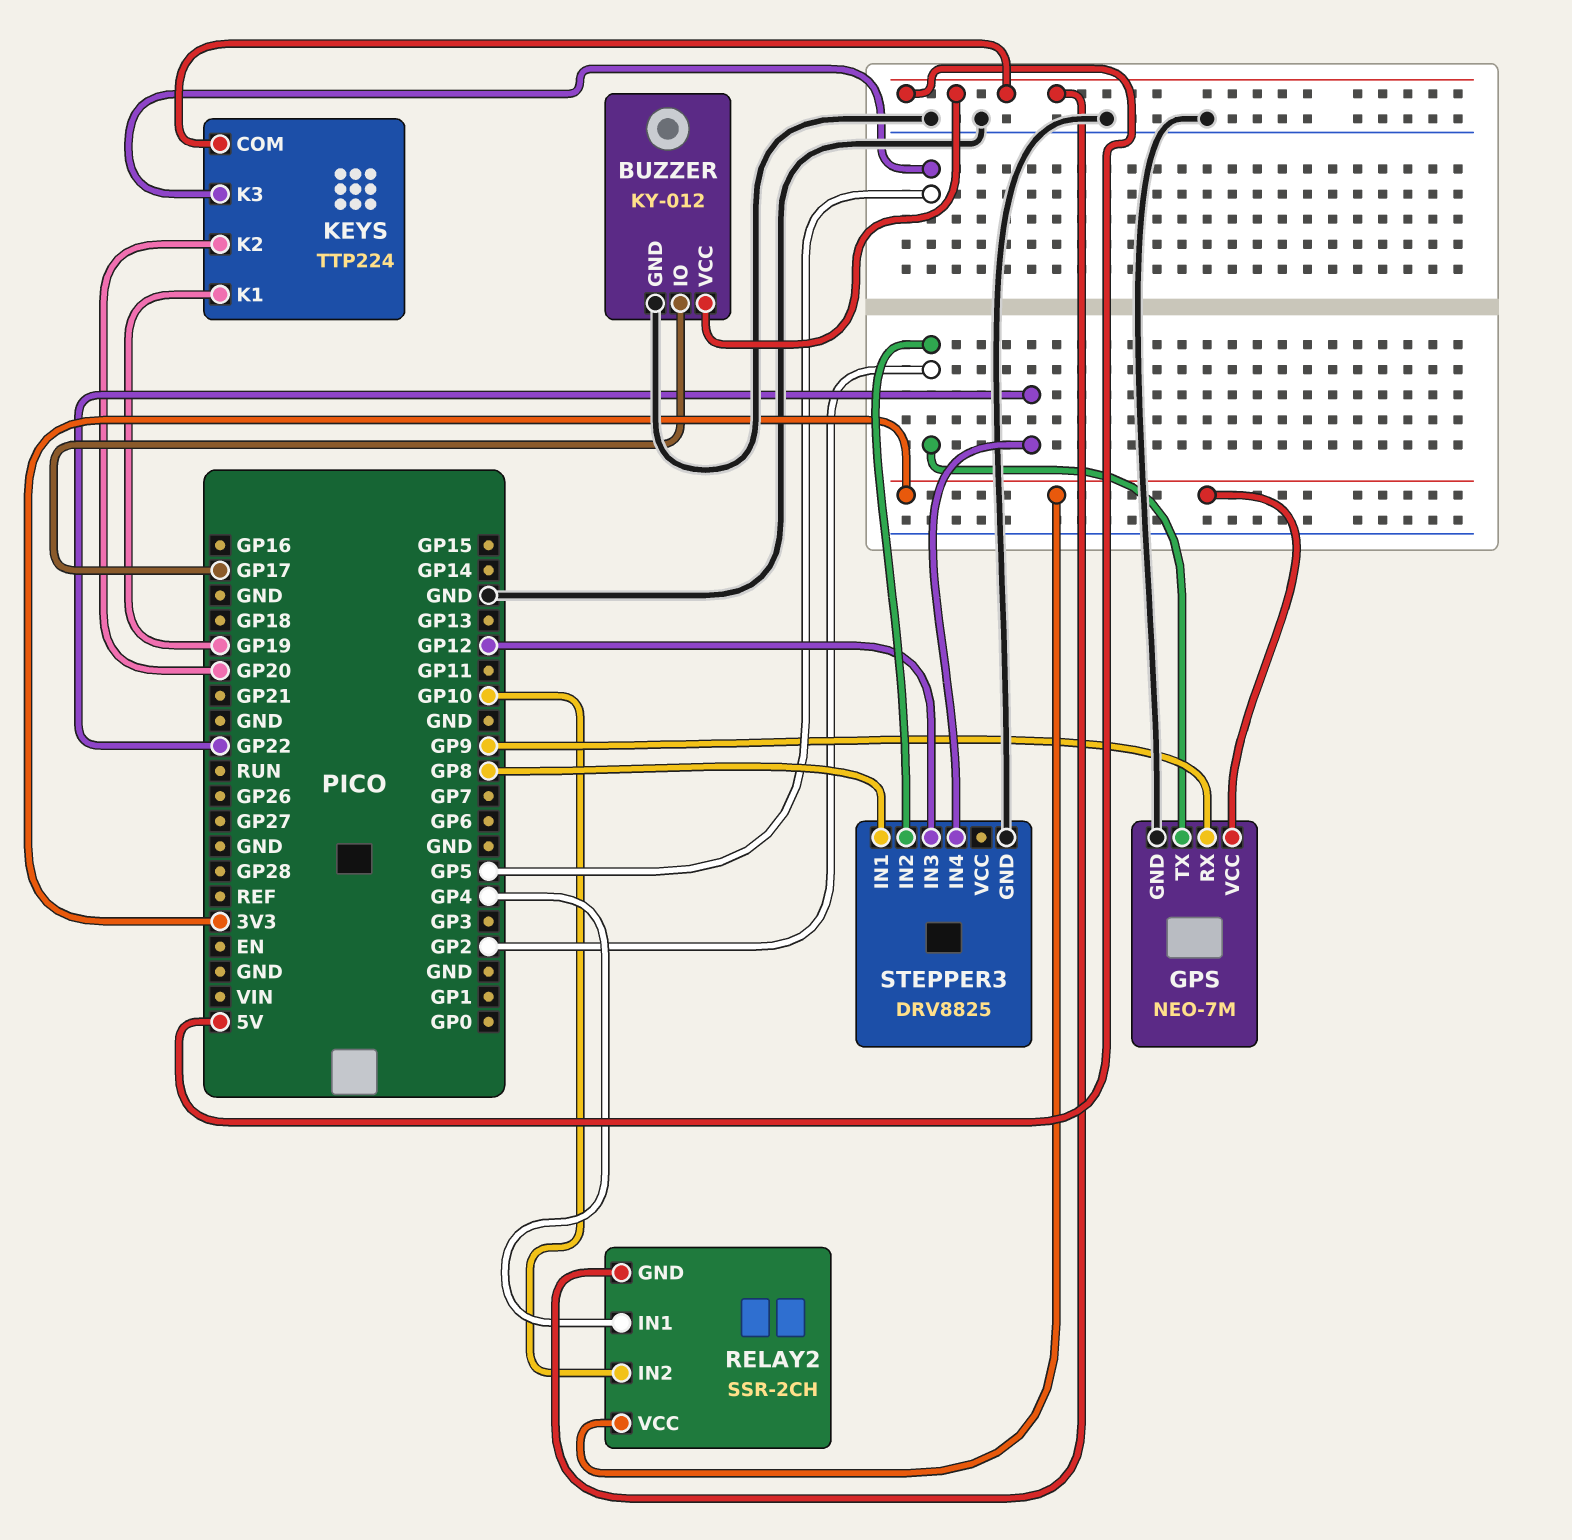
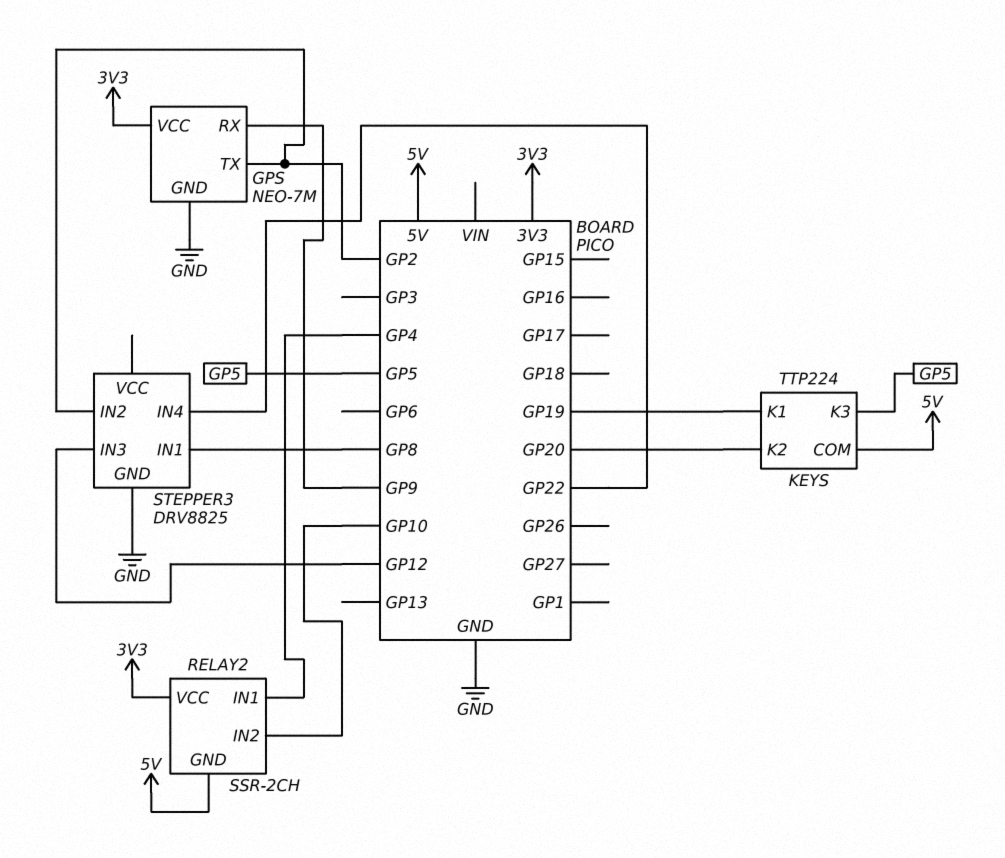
BUZZER: KY-012 -> none
BUZZER pin GND: GND -> none
BUZZER pin IO: GP17 -> none
BUZZER pin VCC: 5V -> none

